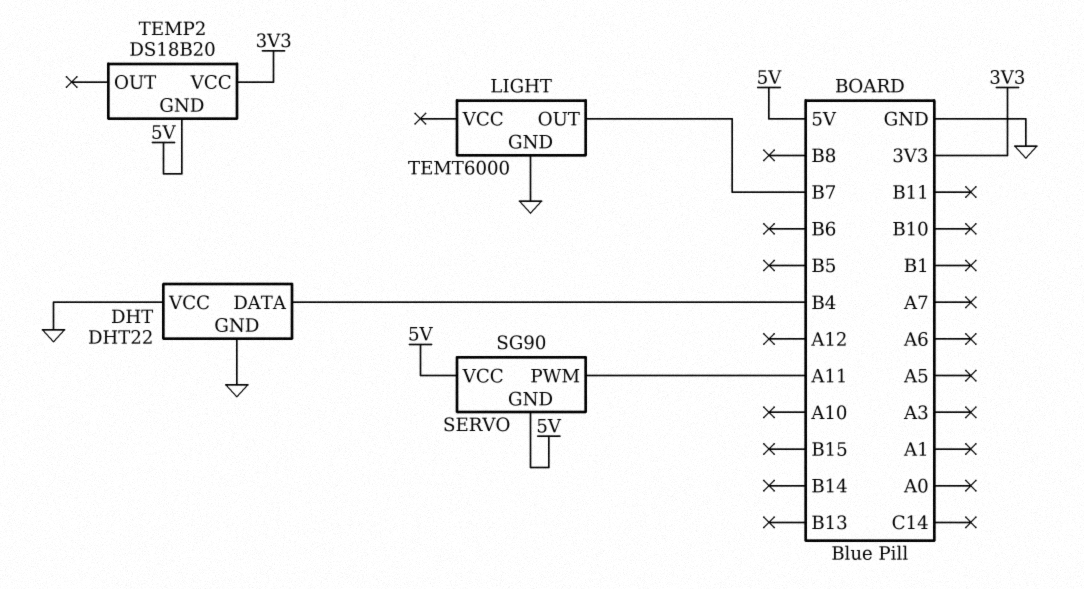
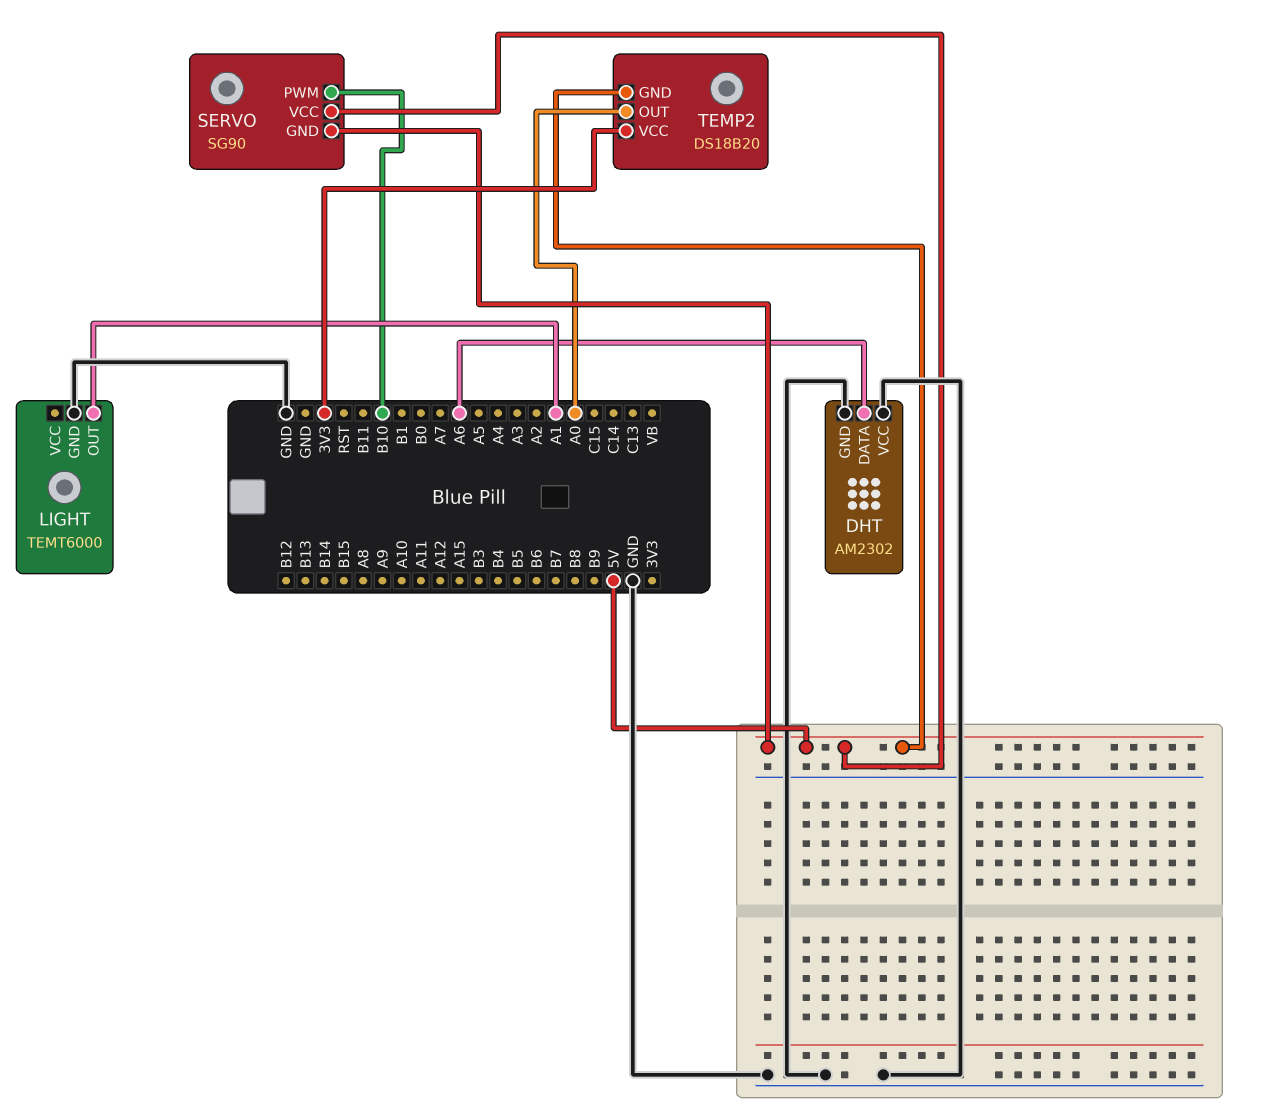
DHT: DHT22 -> AM2302
DHT pin DATA: B4 -> A6
LIGHT pin OUT: B7 -> A1
SERVO pin PWM: A11 -> B10
TEMP2 pin OUT: none -> A0

